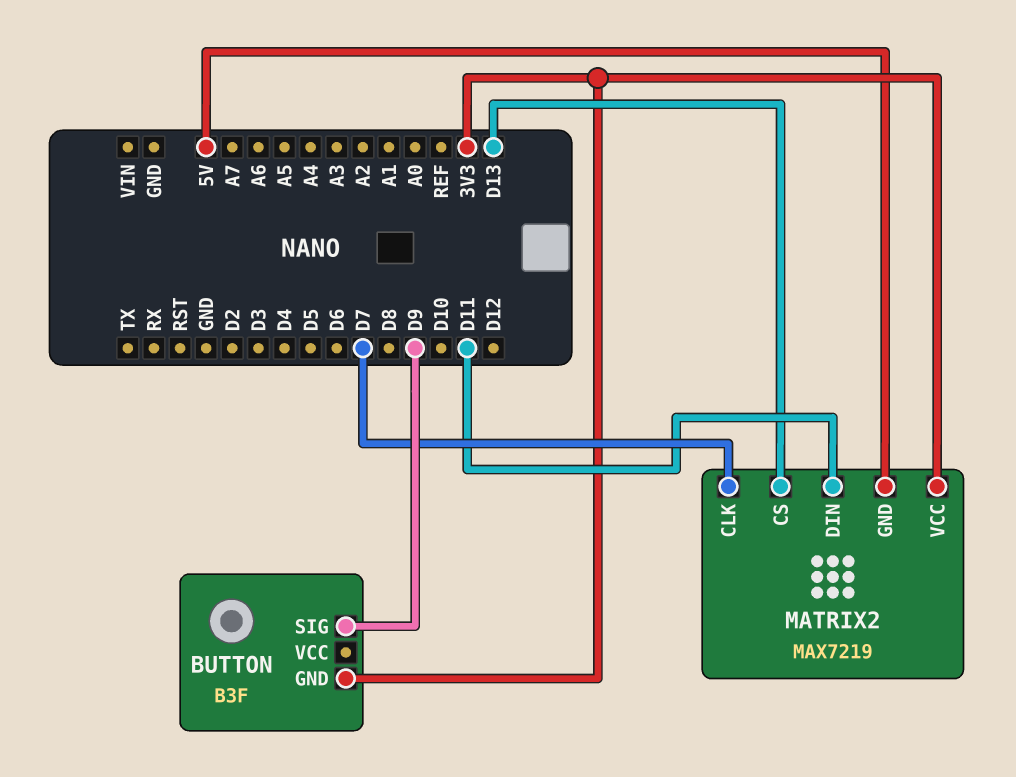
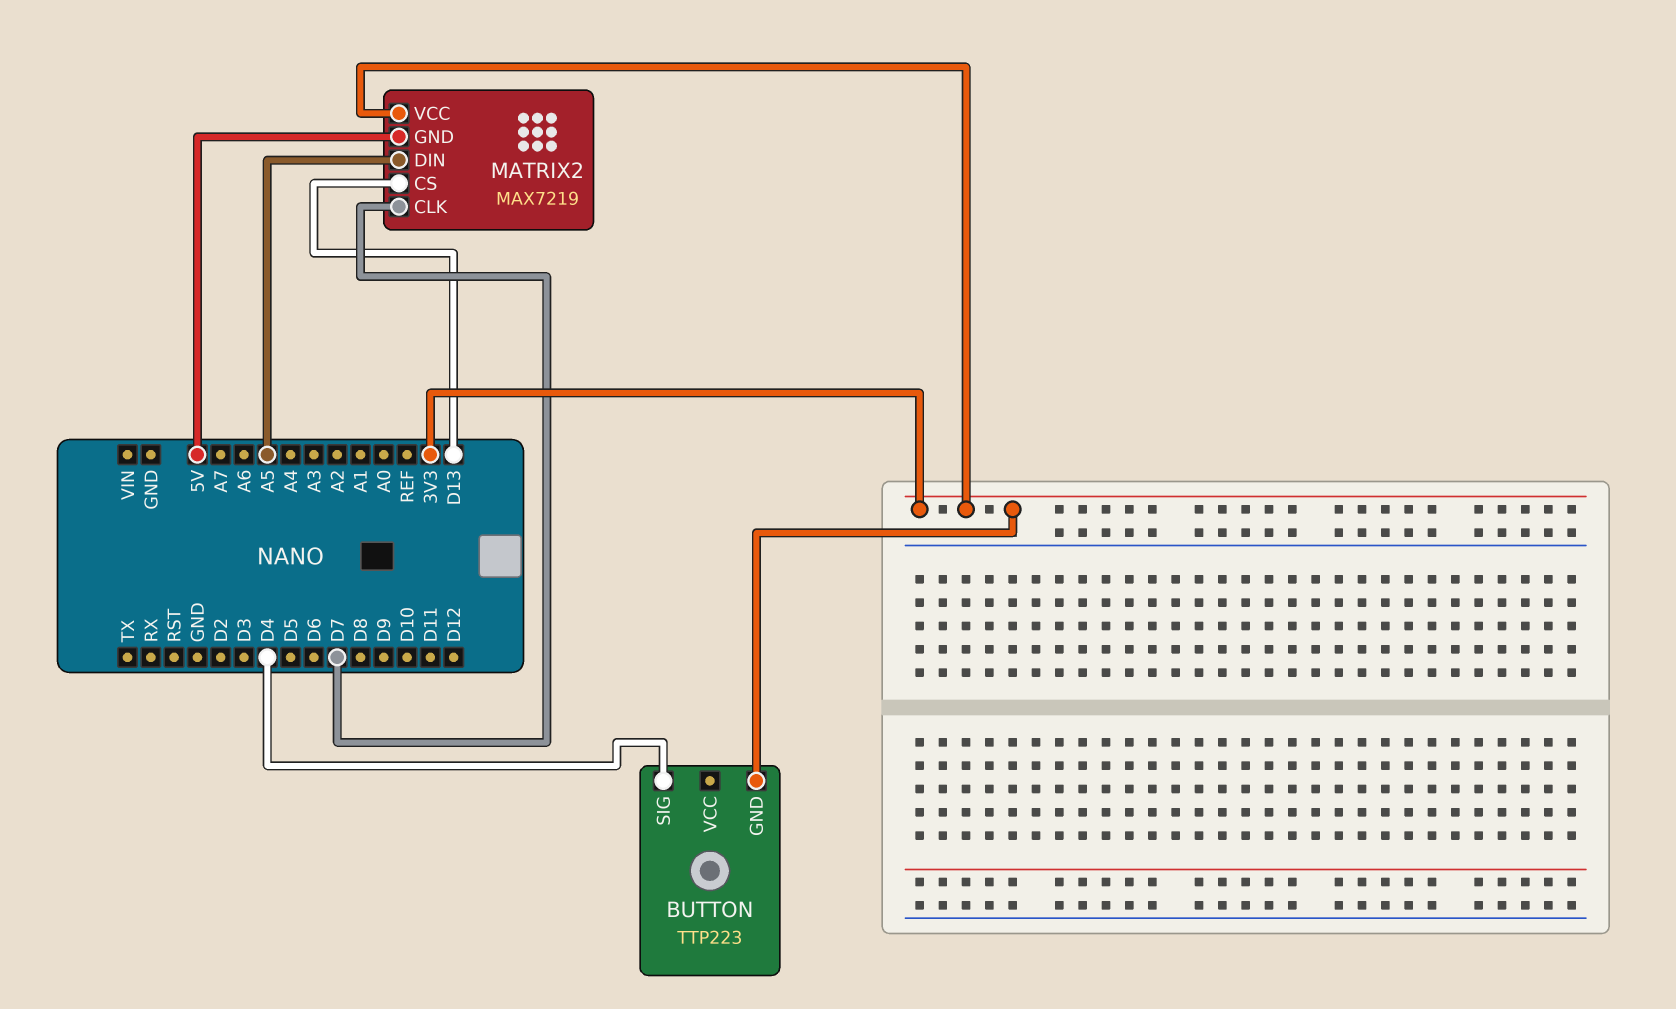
BUTTON: B3F -> TTP223
BUTTON pin SIG: D9 -> D4
MATRIX2 pin DIN: D11 -> A5

